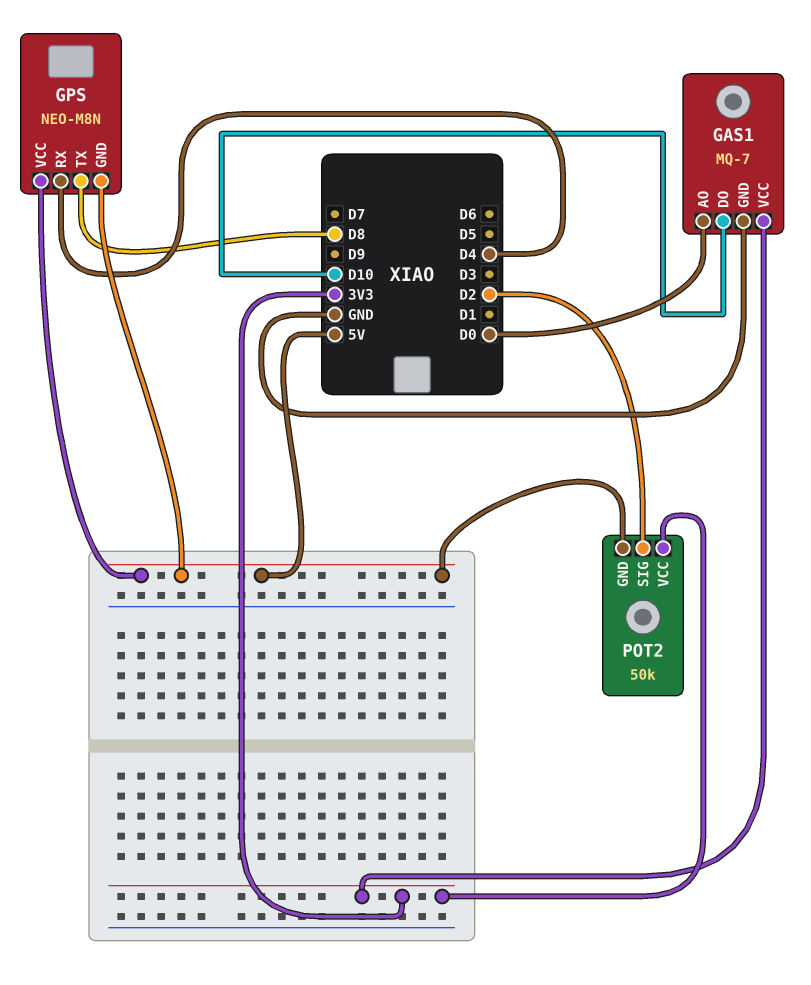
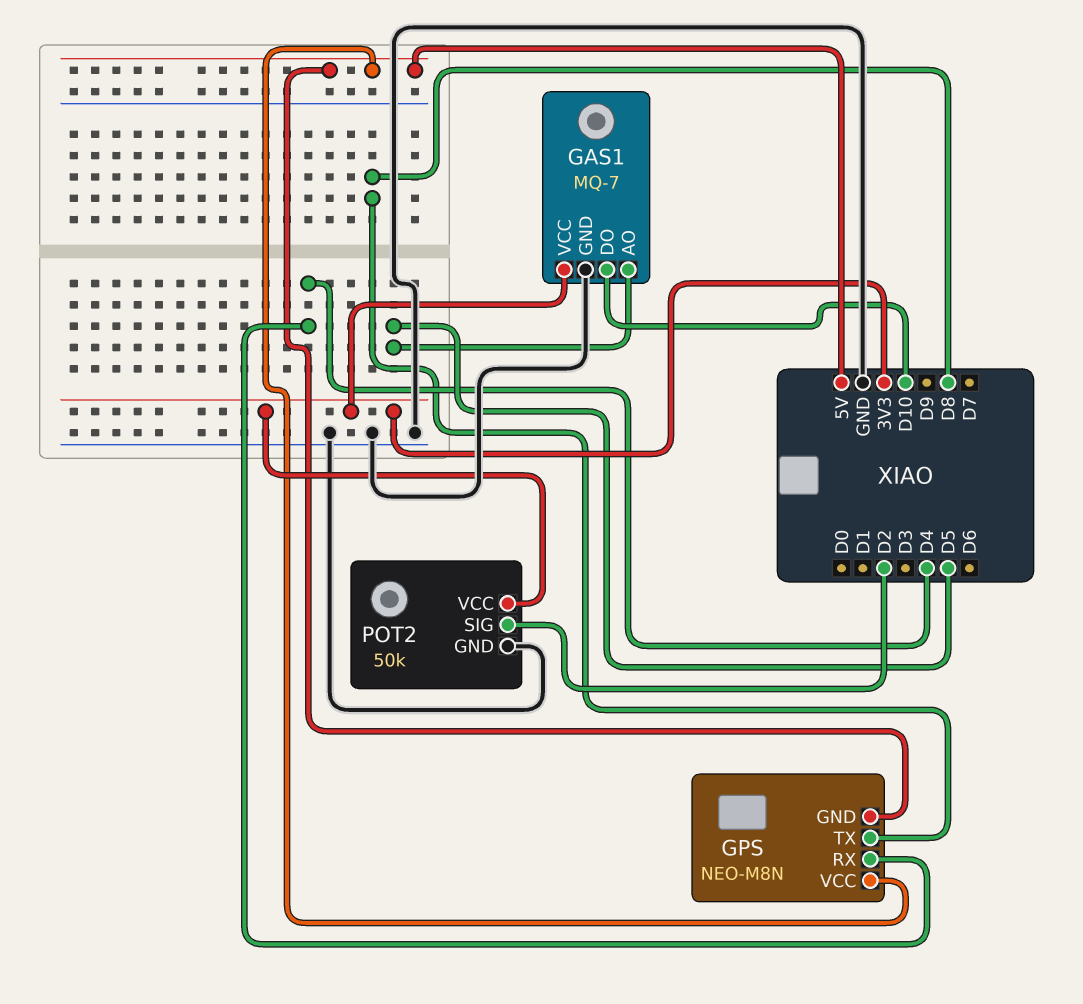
GAS1 pin AO: D0 -> D5
POT2 pin GND: 5V -> GND

